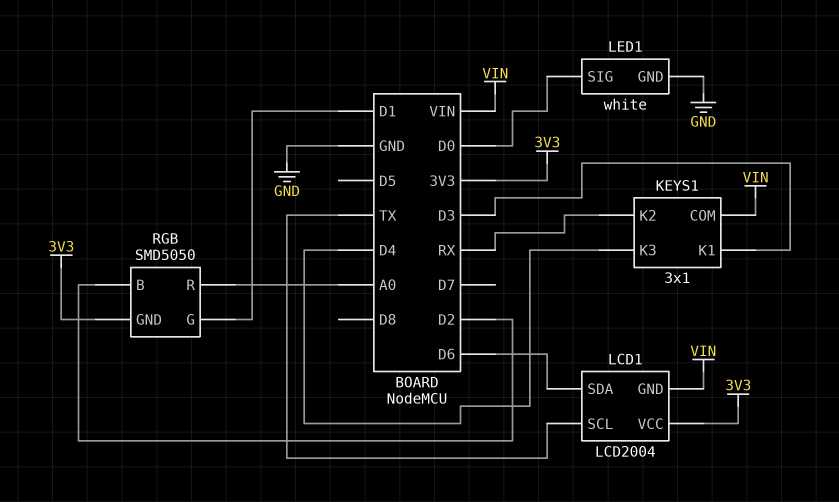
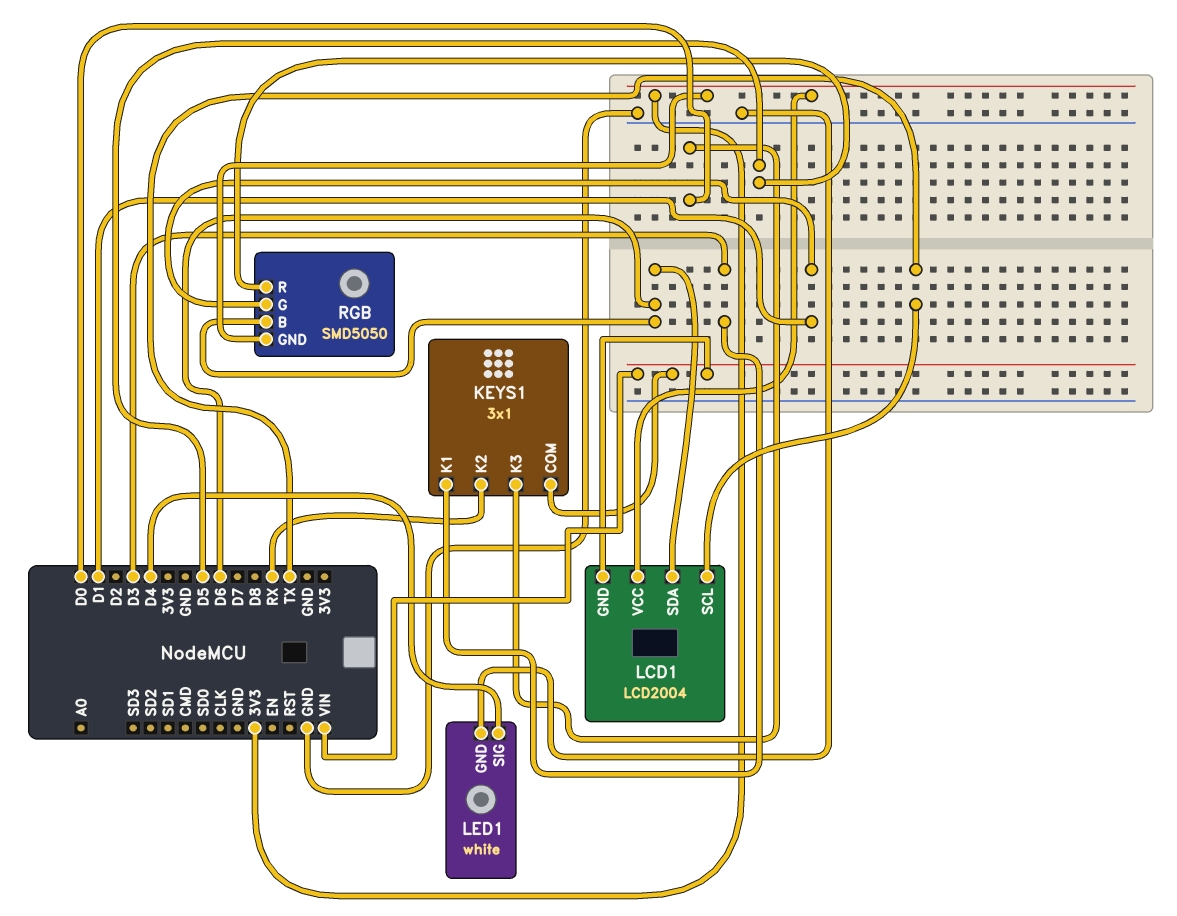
KEYS1 pin K3: D4 -> D0
LED1 pin SIG: D0 -> D4
RGB pin B: D2 -> D6
RGB pin R: A0 -> D5

